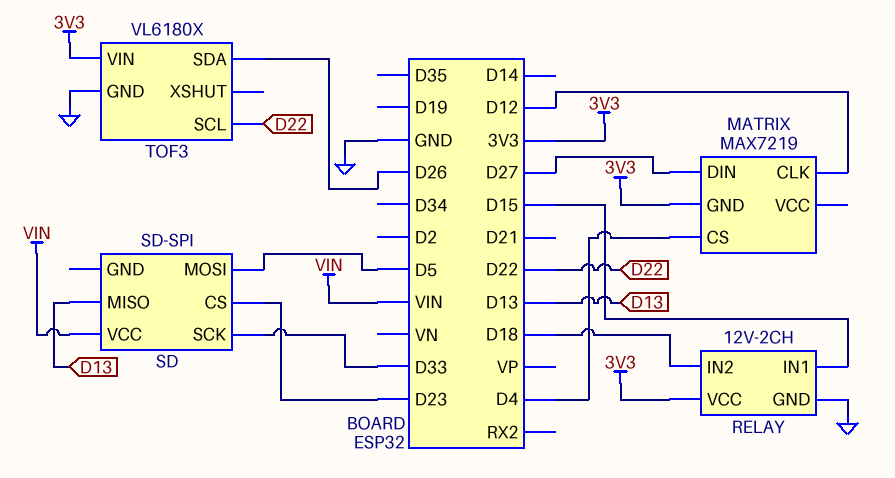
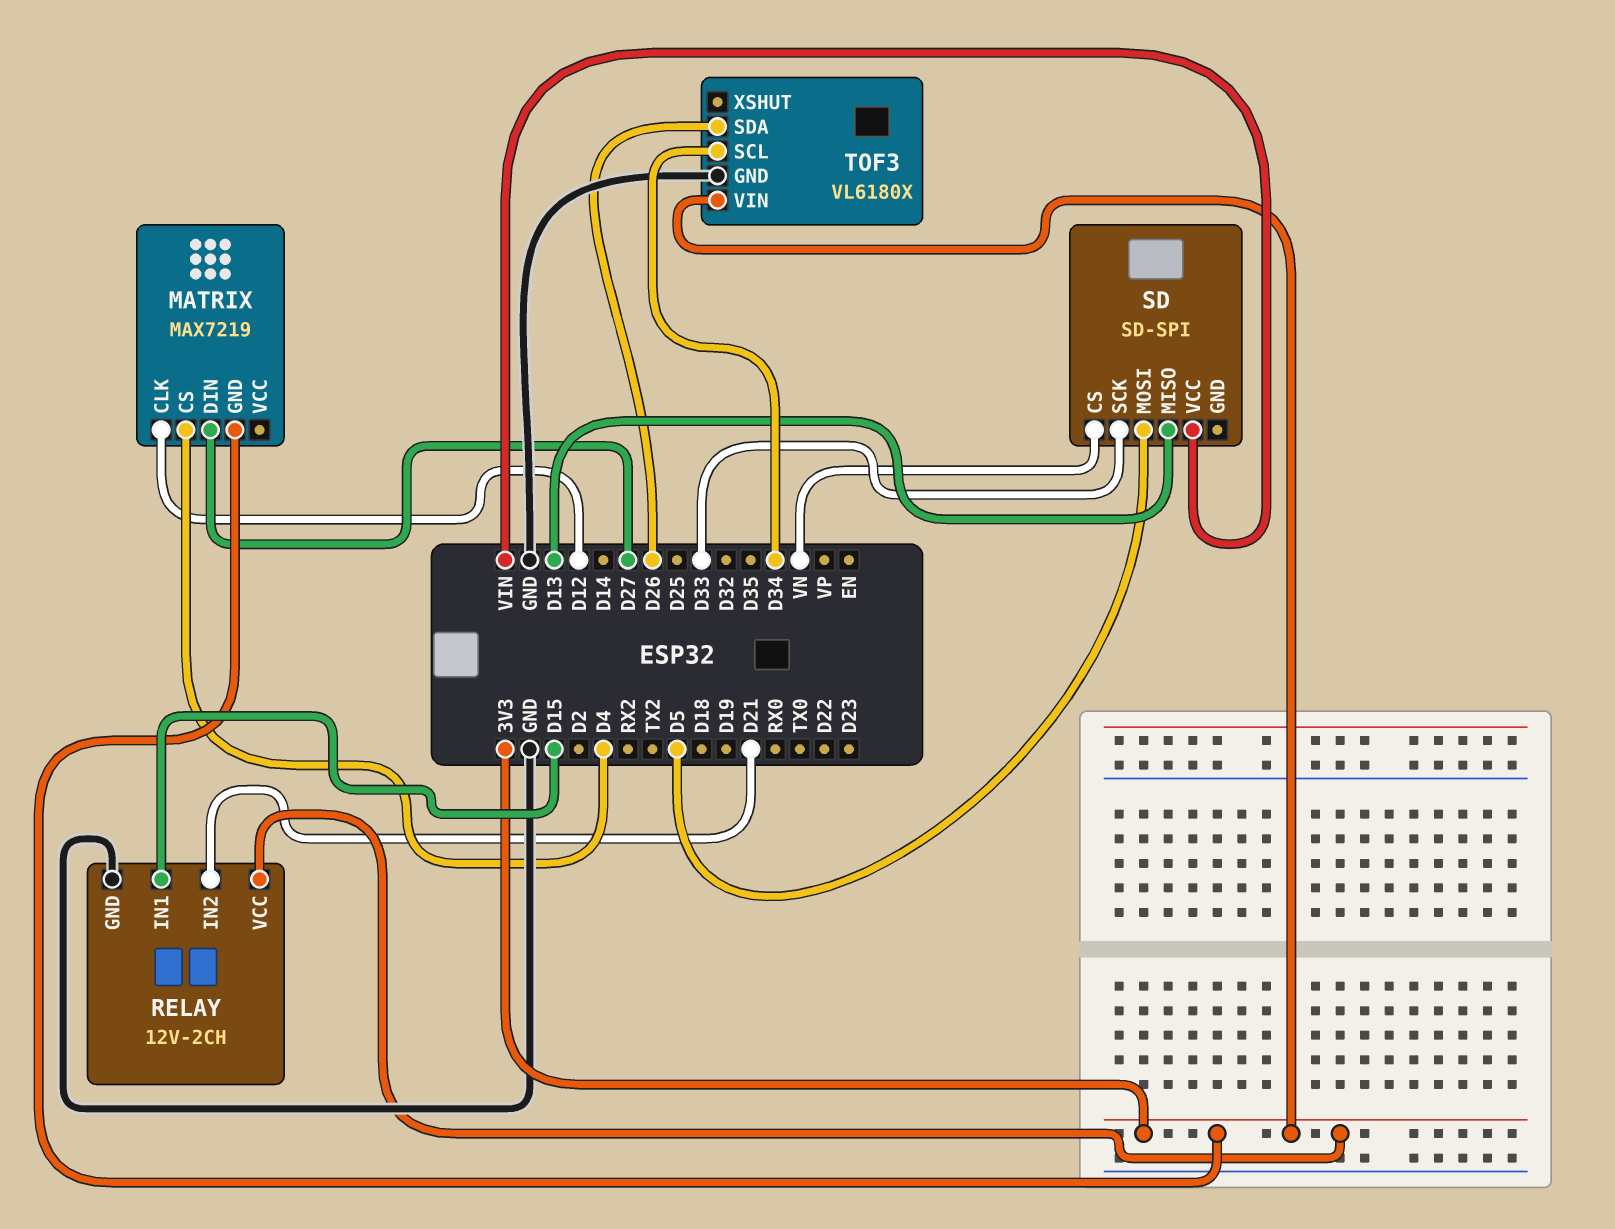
RELAY pin IN2: D18 -> D21
SD pin CS: D23 -> VN
TOF3 pin SCL: D22 -> D34

